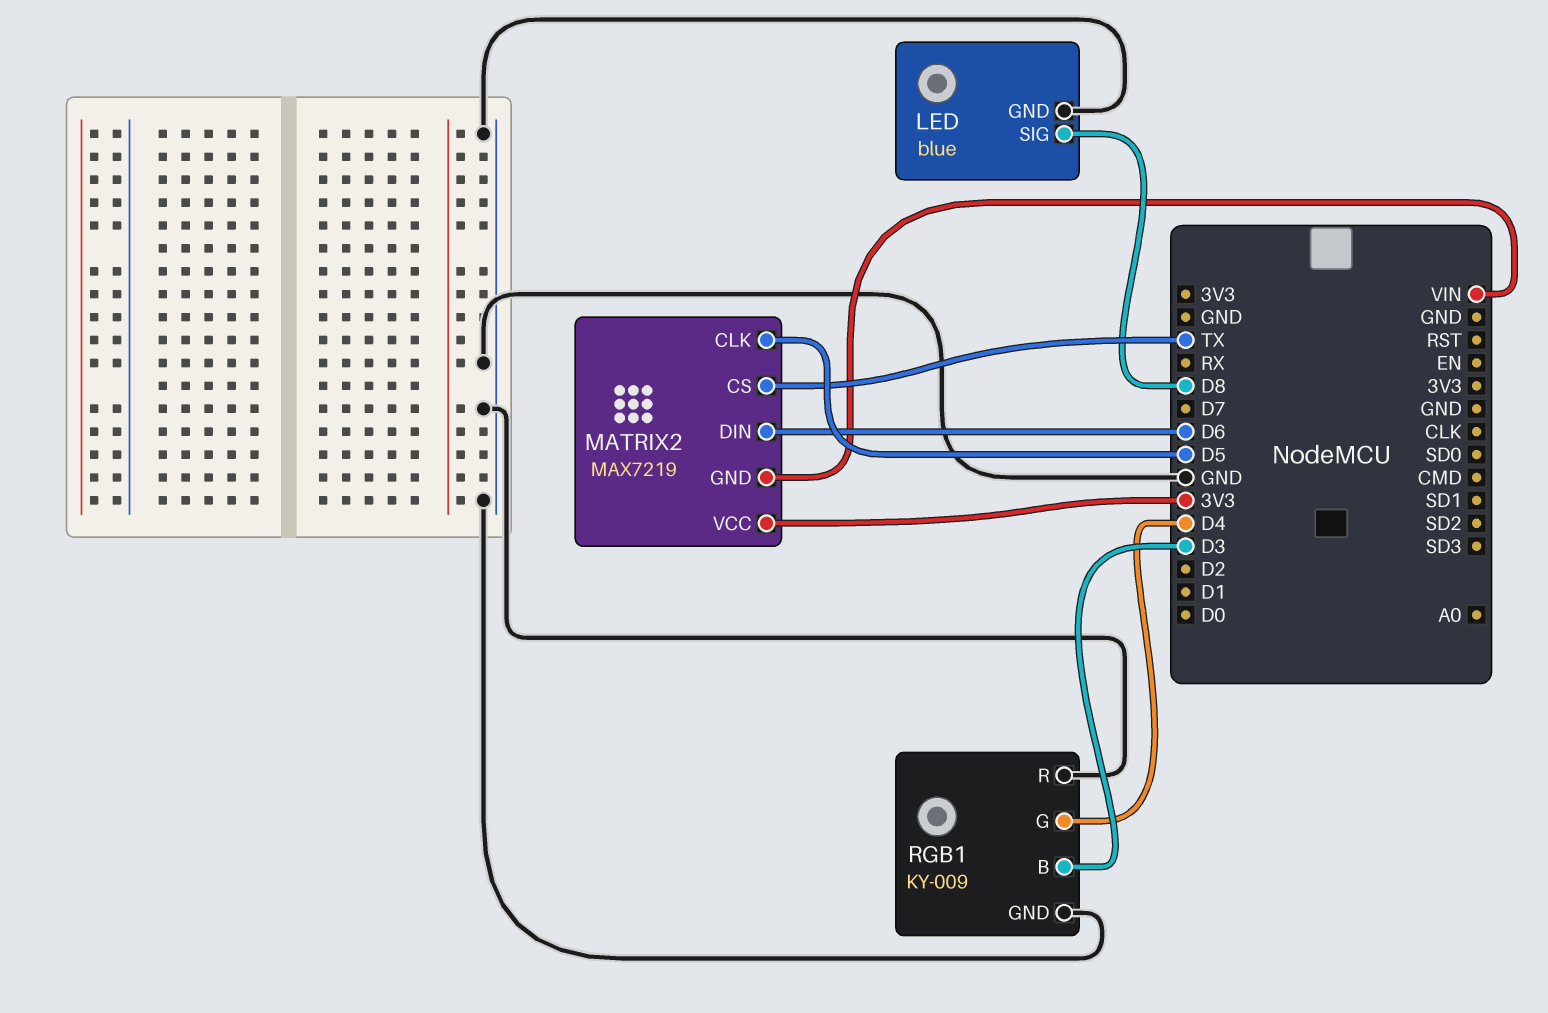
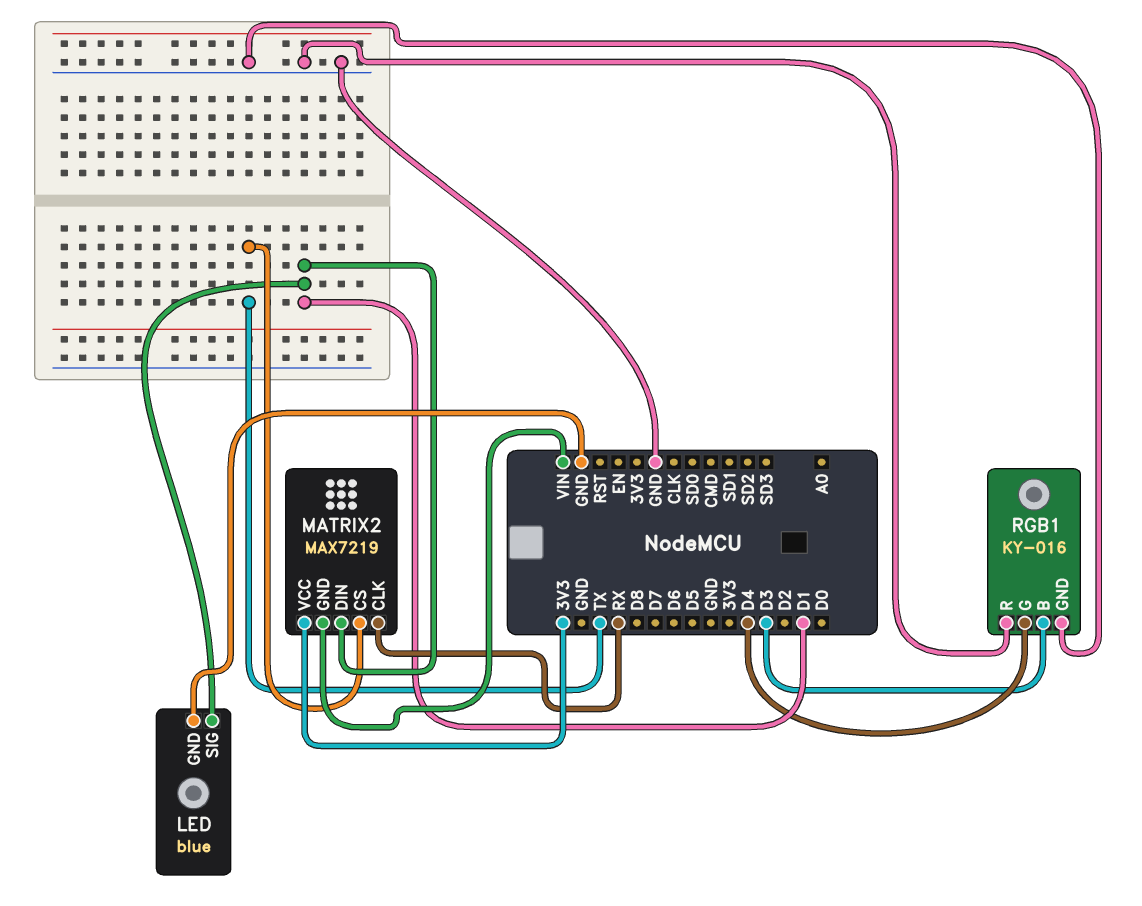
LED pin SIG: D8 -> D1
MATRIX2 pin CLK: D5 -> RX
MATRIX2 pin DIN: D6 -> D1
RGB1: KY-009 -> KY-016

